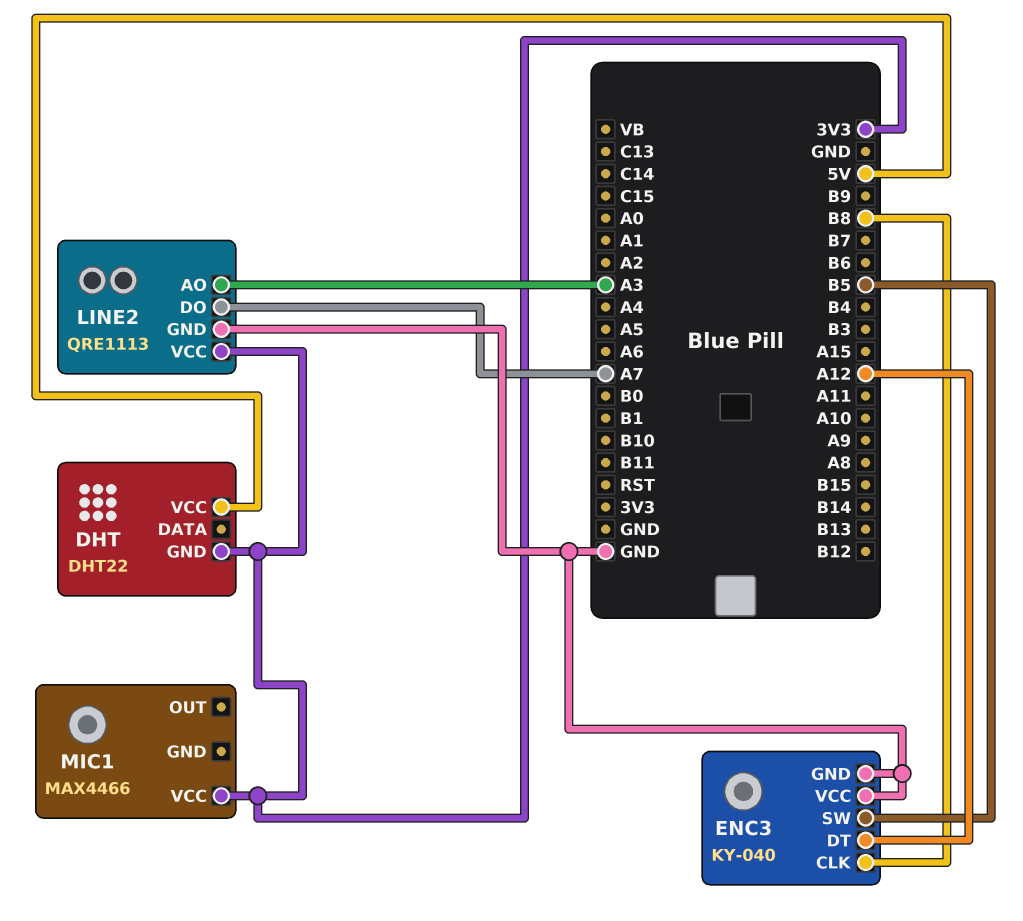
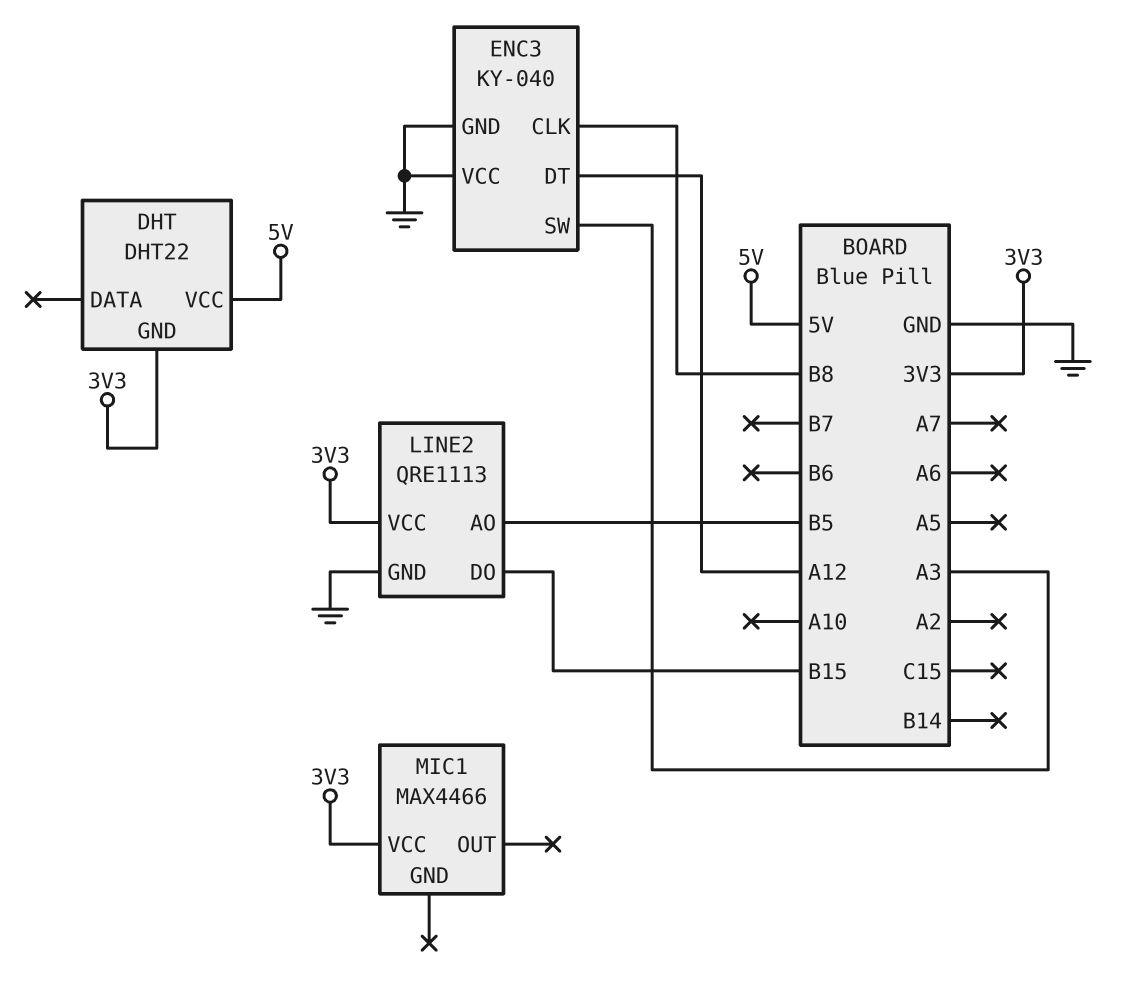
ENC3 pin SW: B5 -> A3
LINE2 pin AO: A3 -> B5
LINE2 pin DO: A7 -> B15

